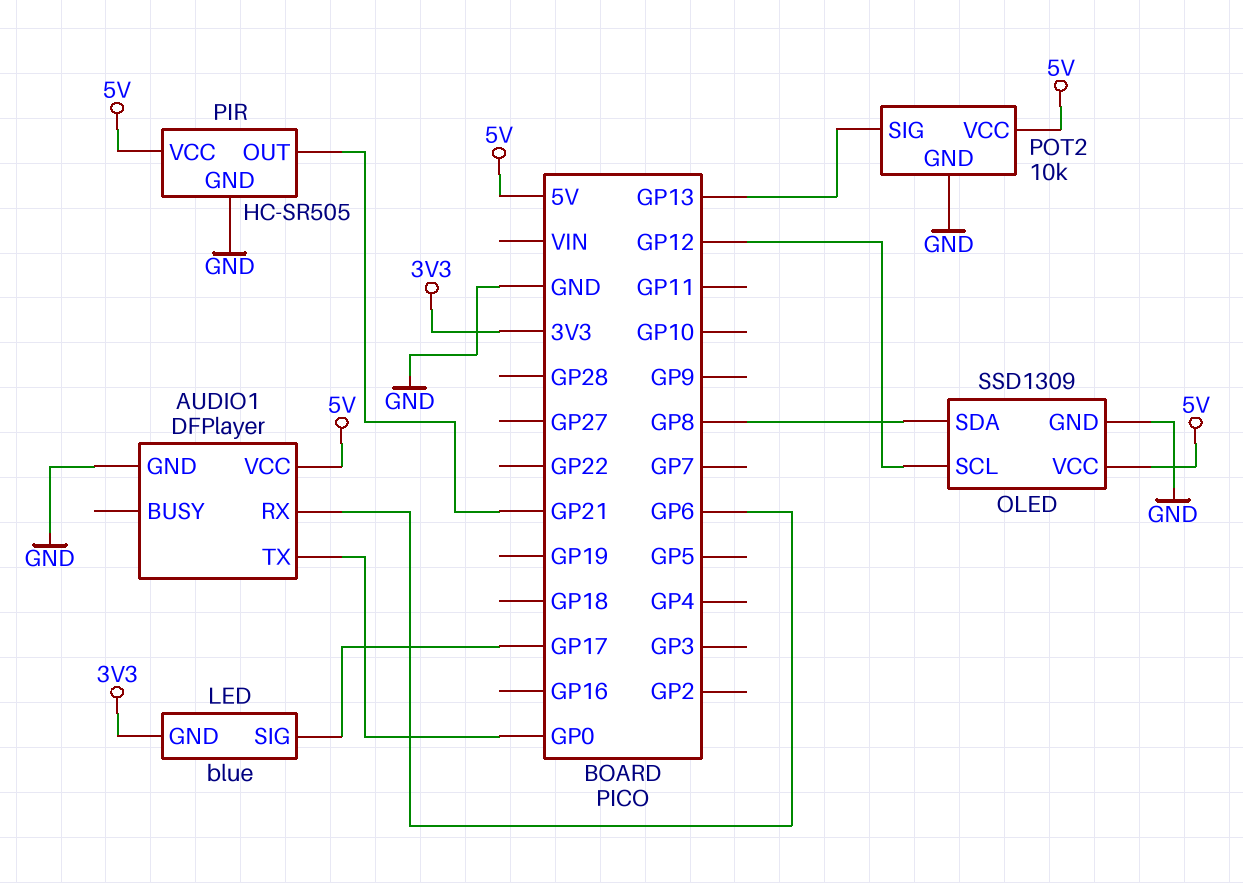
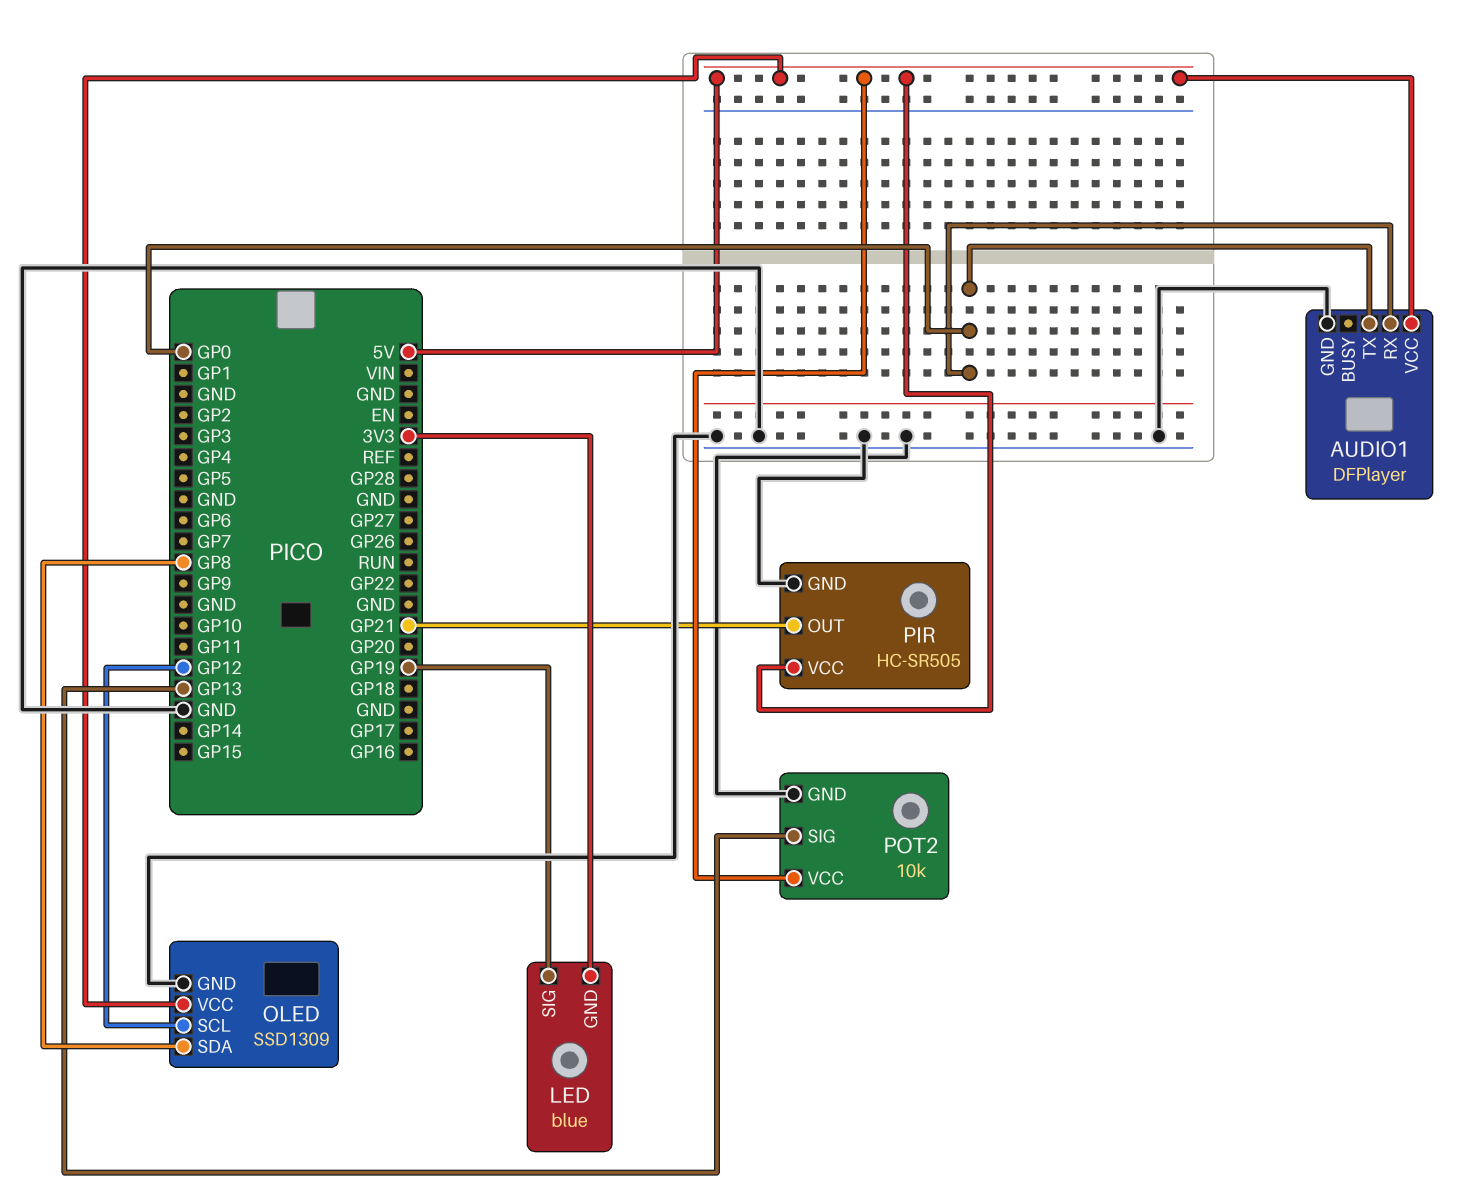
AUDIO1 pin RX: GP6 -> GP0
LED pin SIG: GP17 -> GP19

